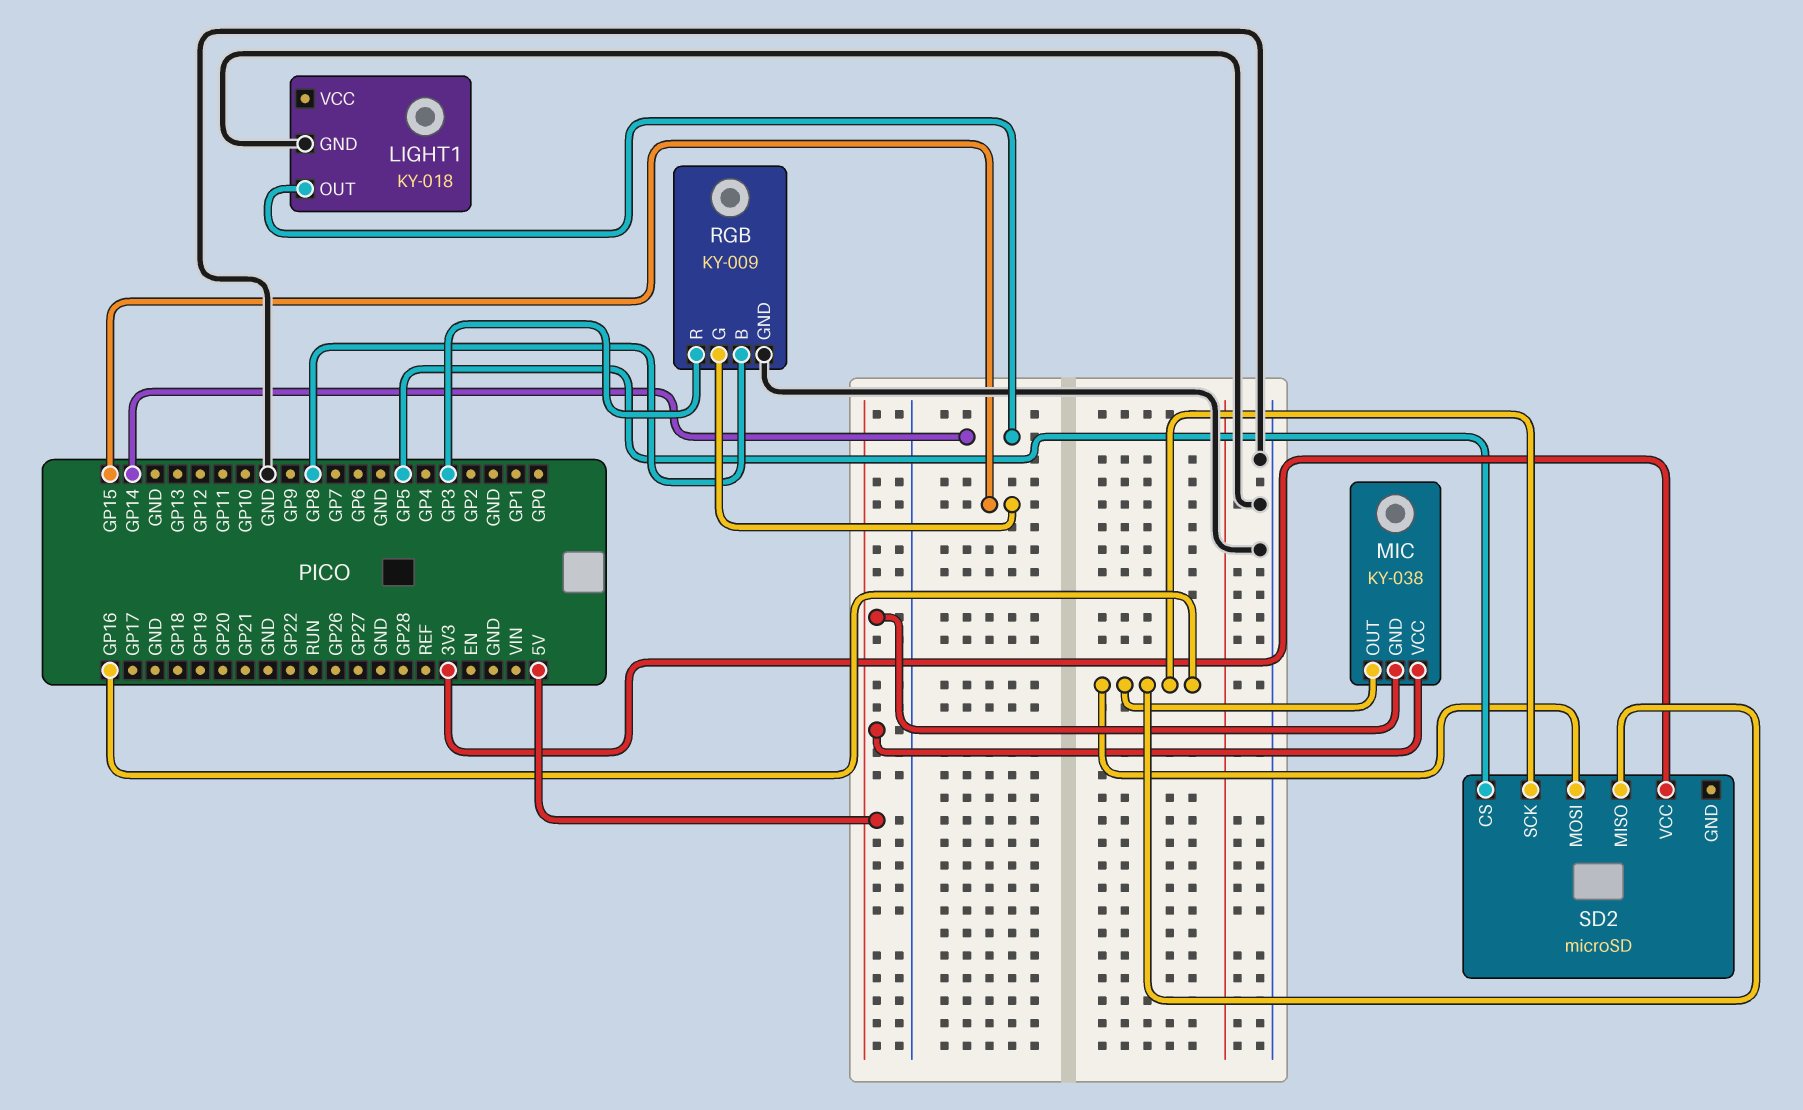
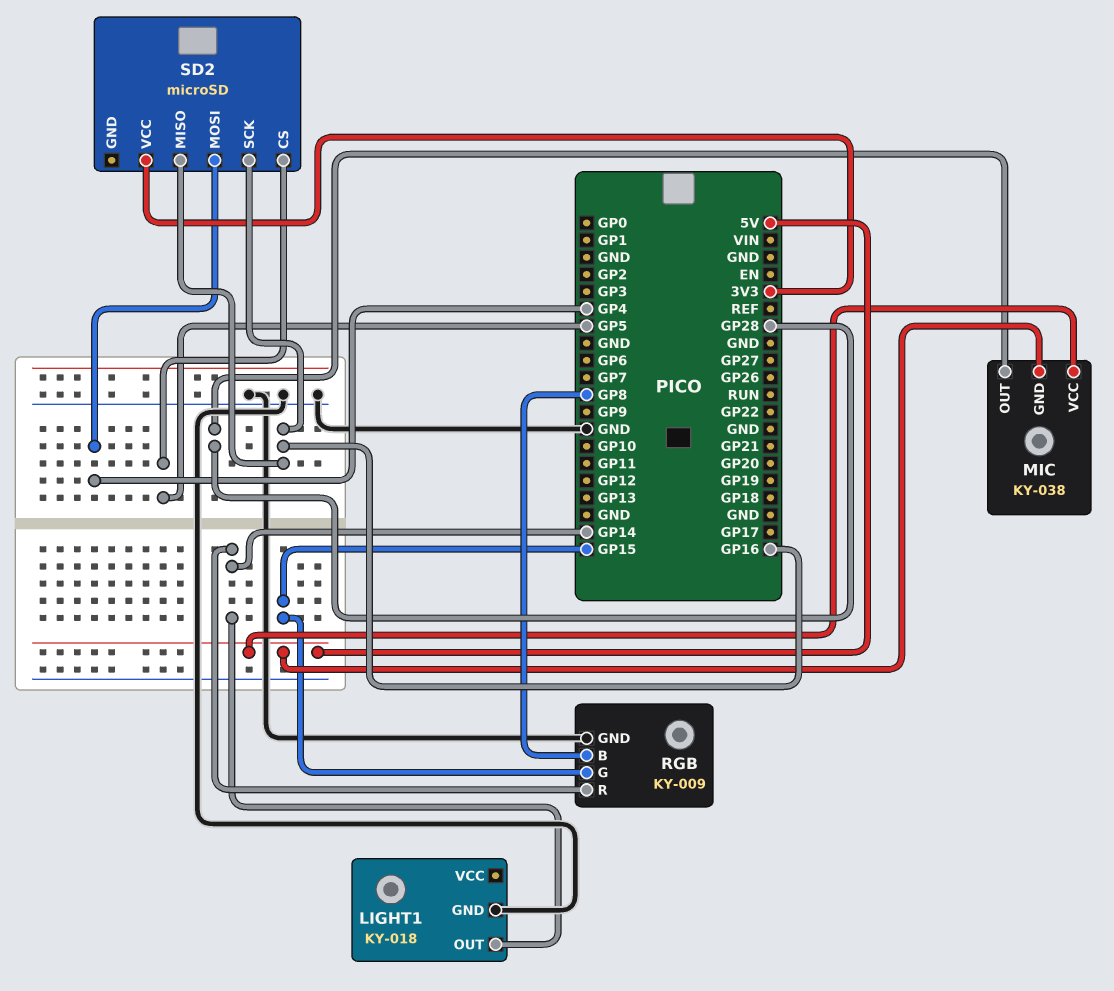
MIC pin OUT: GP16 -> GP28
RGB pin R: GP3 -> GP14
SD2 pin MOSI: GP16 -> GP4

